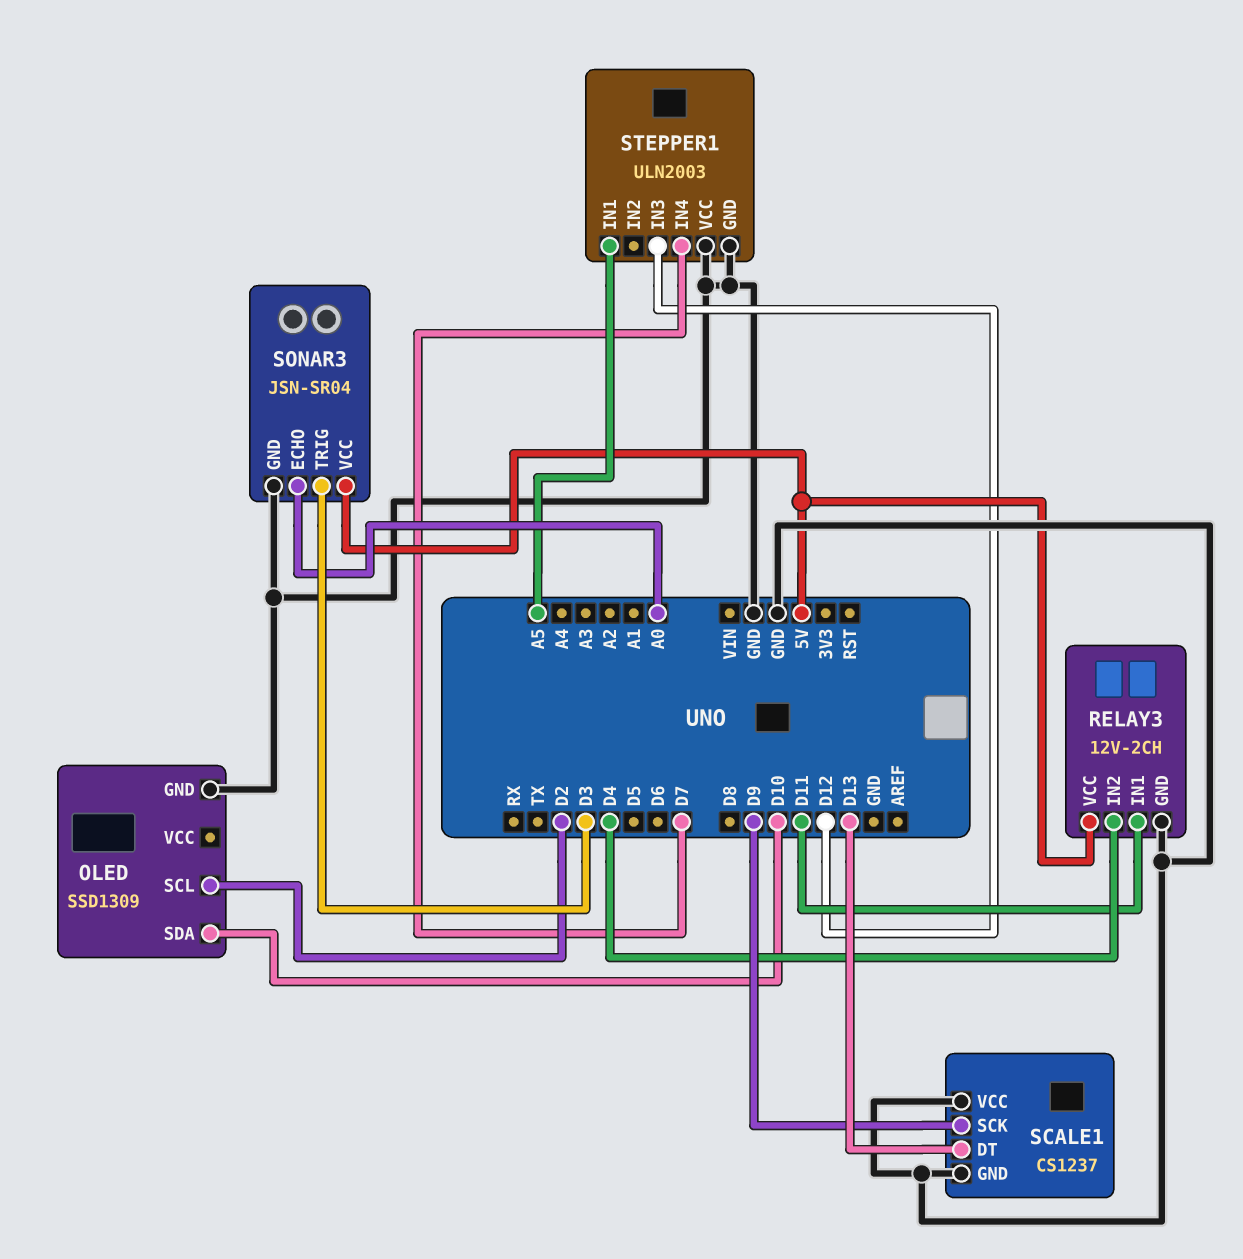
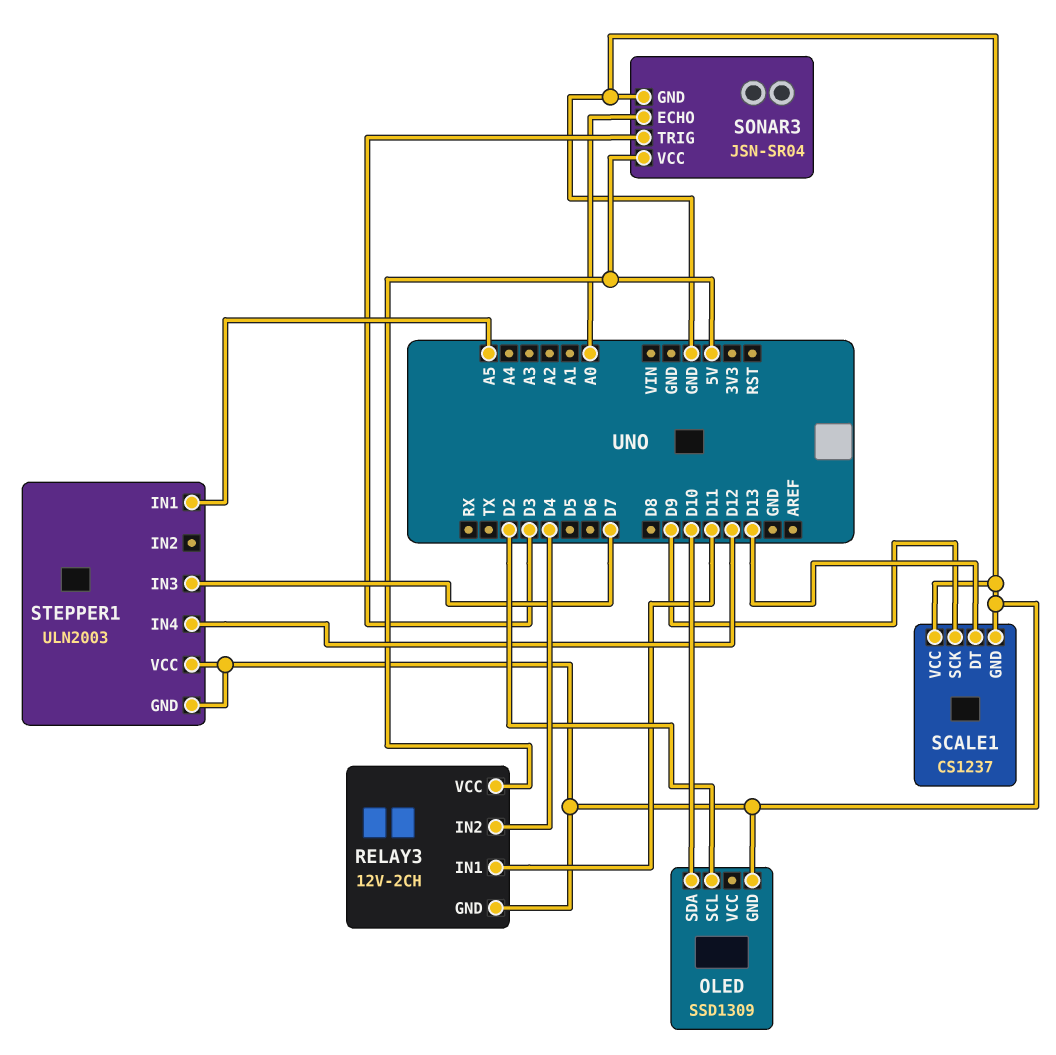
STEPPER1 pin IN3: D12 -> D7
STEPPER1 pin IN4: D7 -> D12

